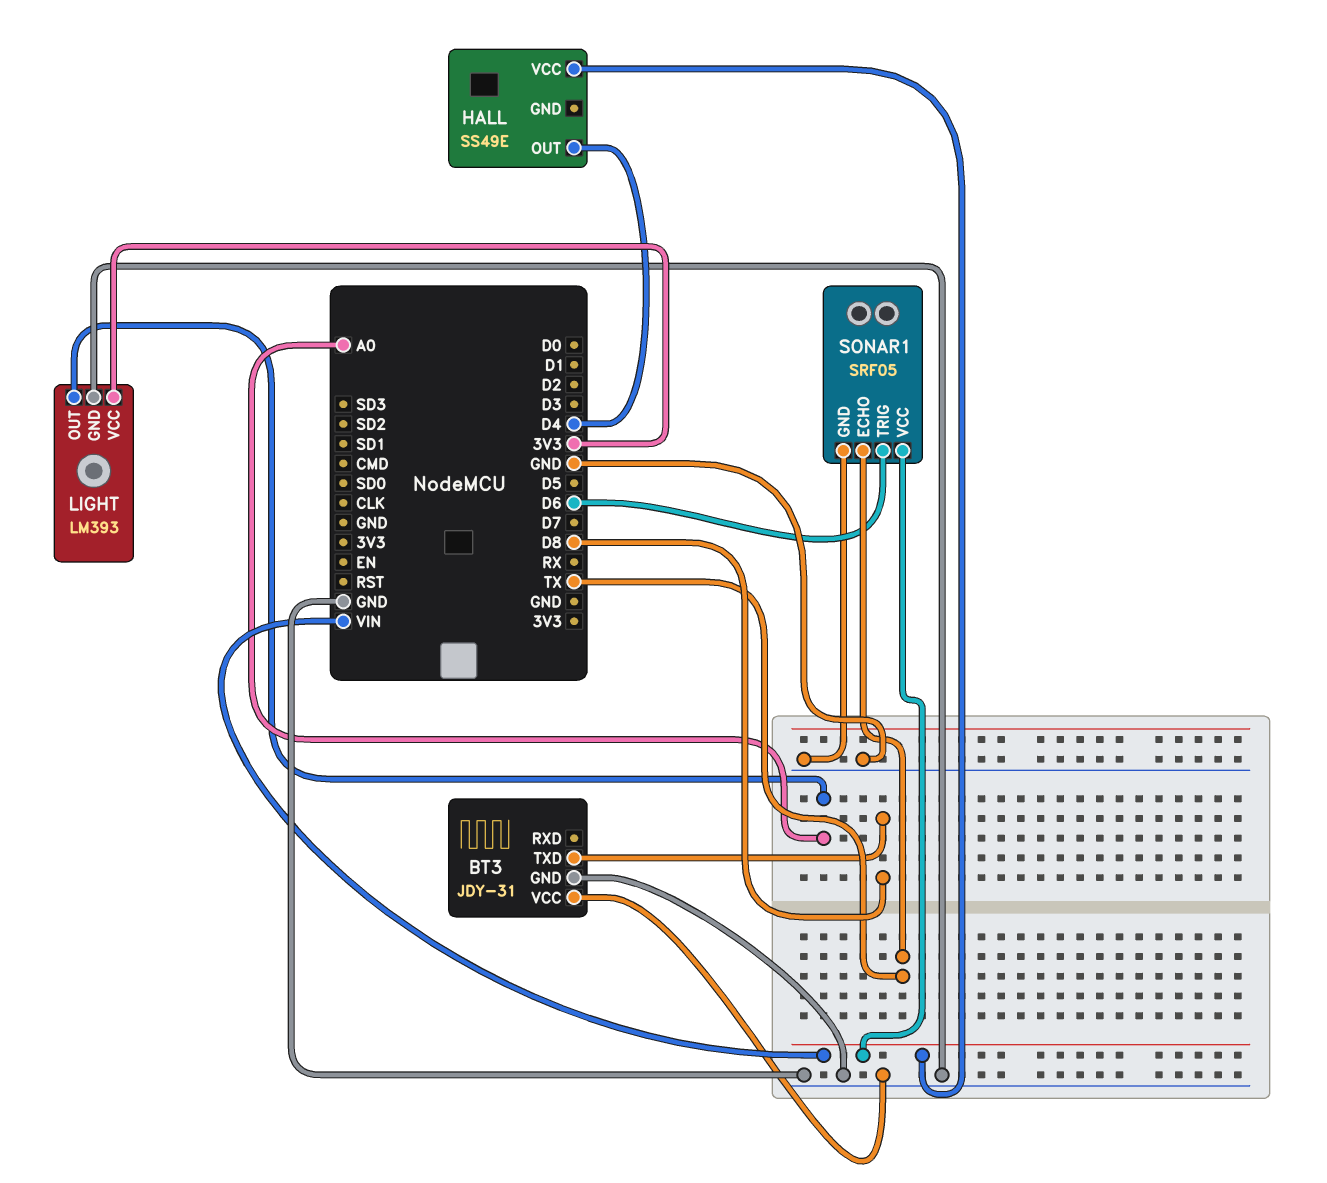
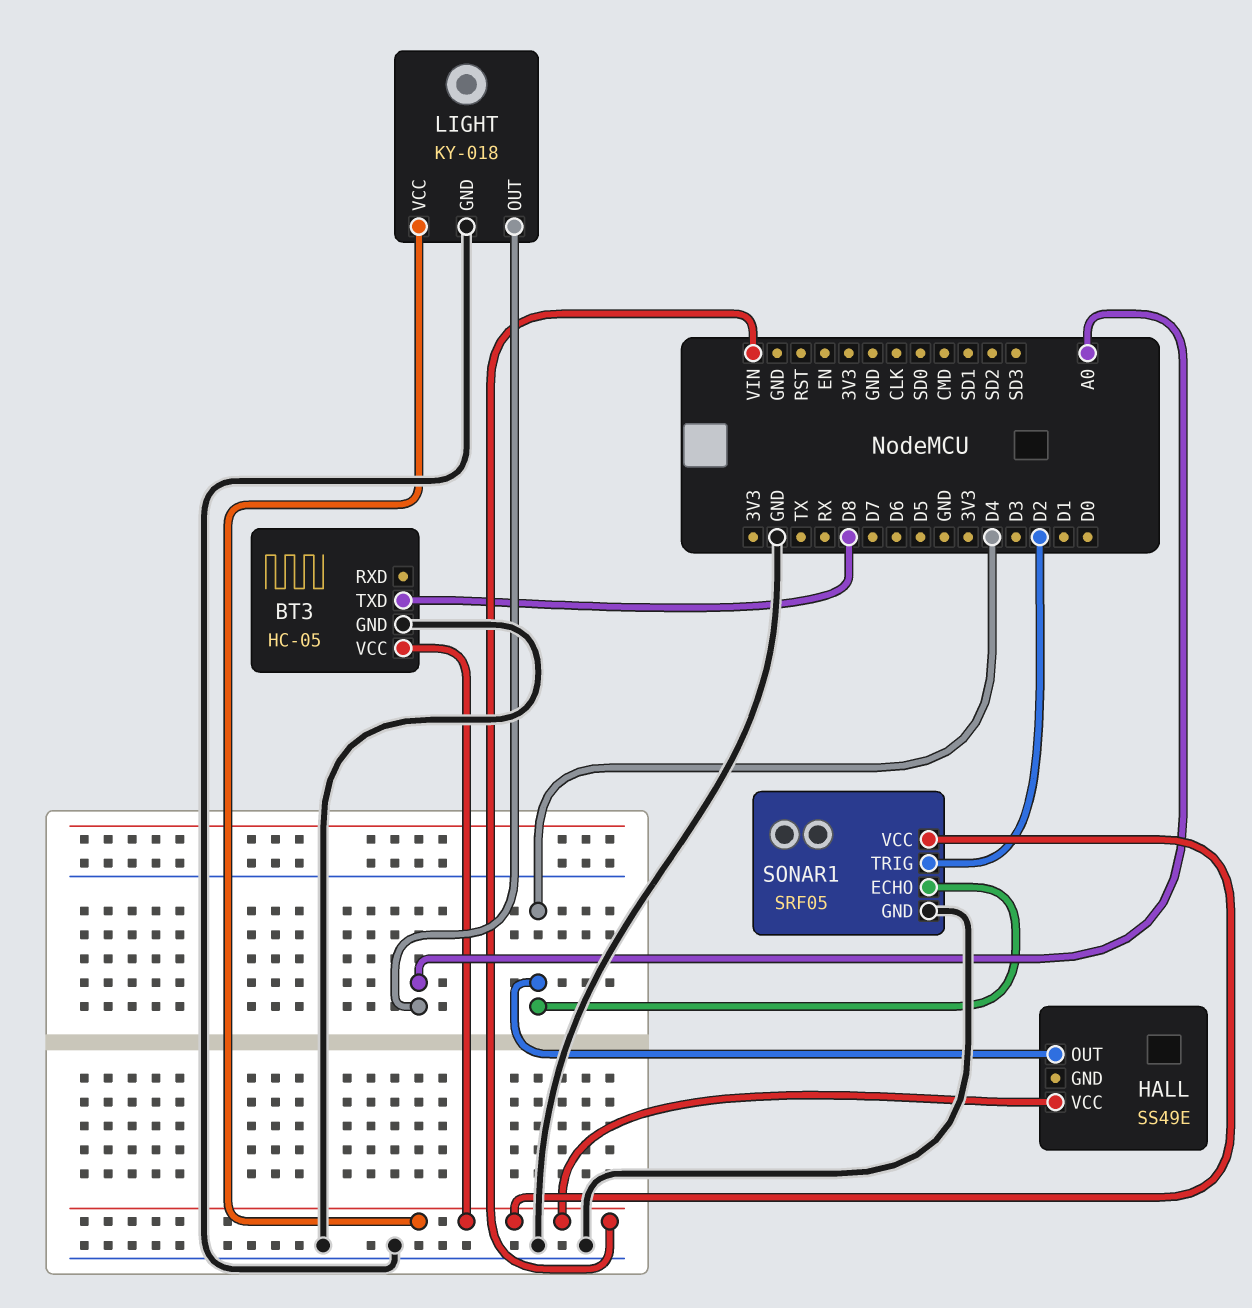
BT3: JDY-31 -> HC-05
BT3 pin VCC: GND -> VIN
LIGHT: LM393 -> KY-018
LIGHT pin VCC: 3V3 -> VIN
SONAR1 pin ECHO: TX -> D4
SONAR1 pin TRIG: D6 -> D2

